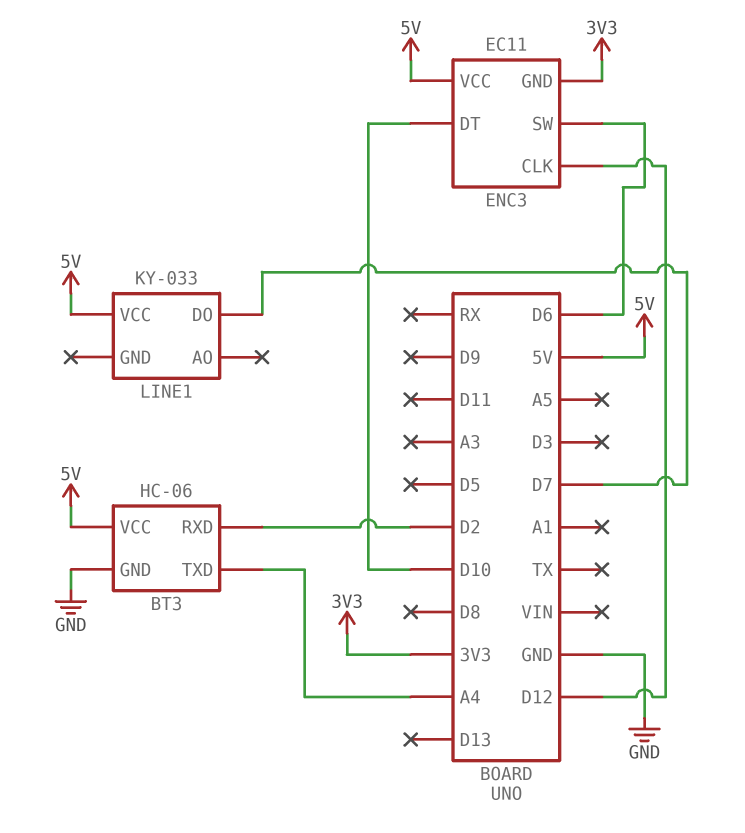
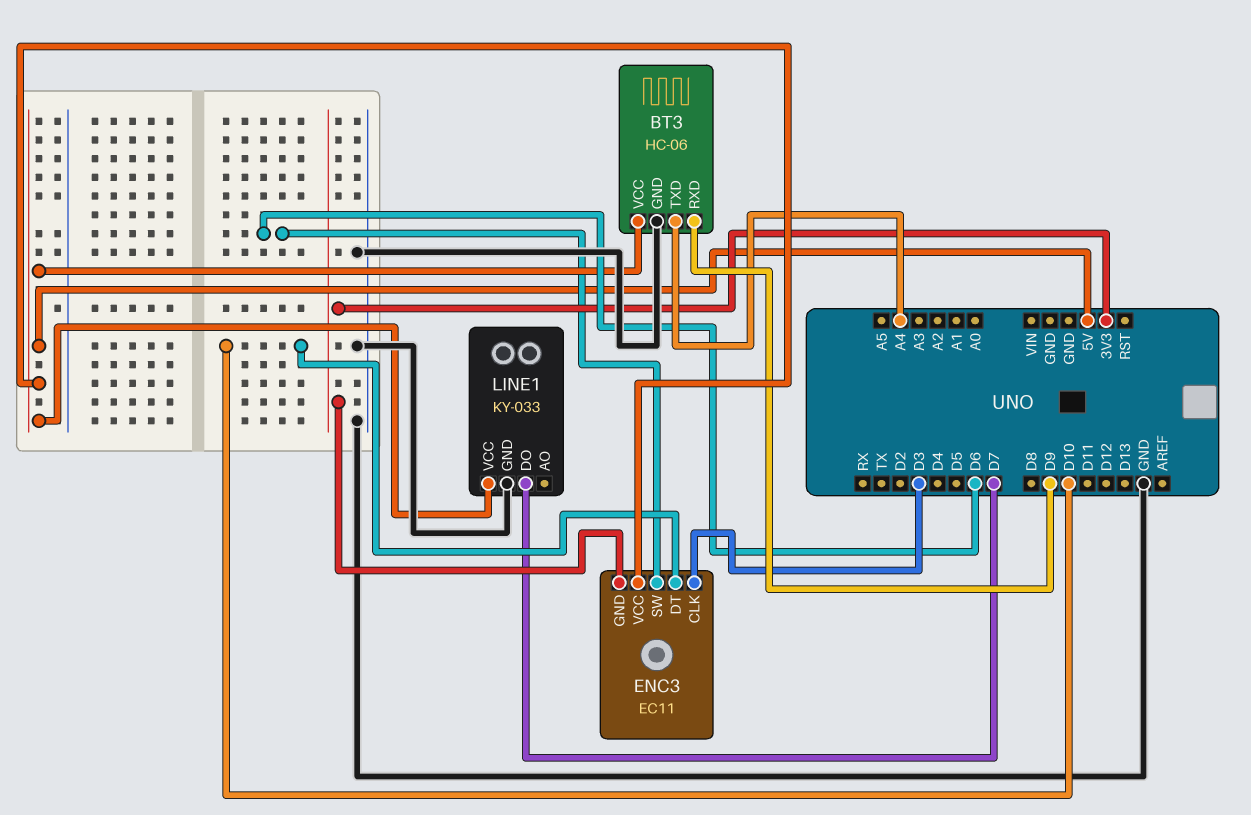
BT3 pin RXD: D2 -> D9
ENC3 pin CLK: D12 -> D3
LINE1 pin GND: none -> GND

